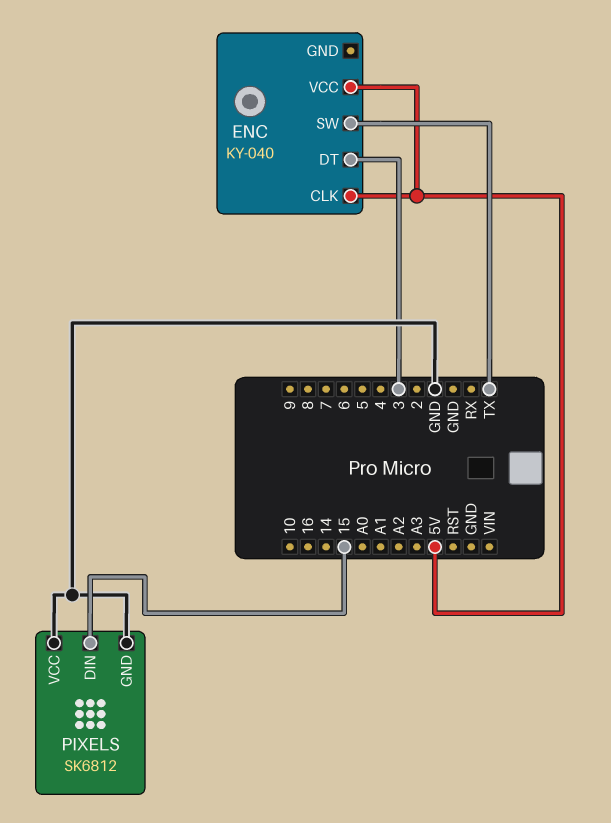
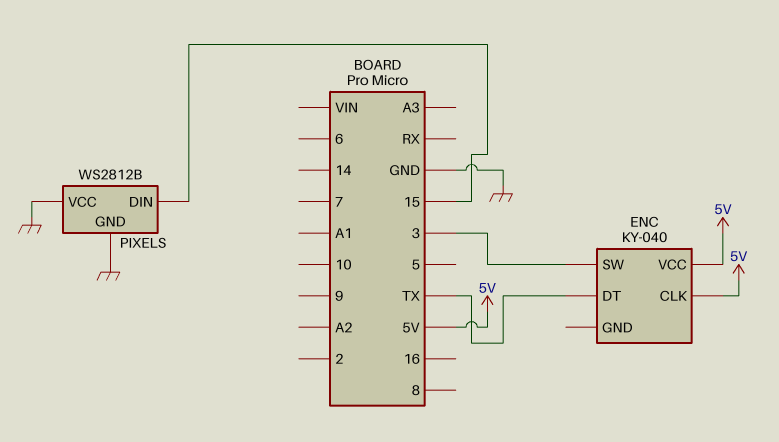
ENC pin DT: 3 -> TX
ENC pin SW: TX -> 3
PIXELS: SK6812 -> WS2812B

